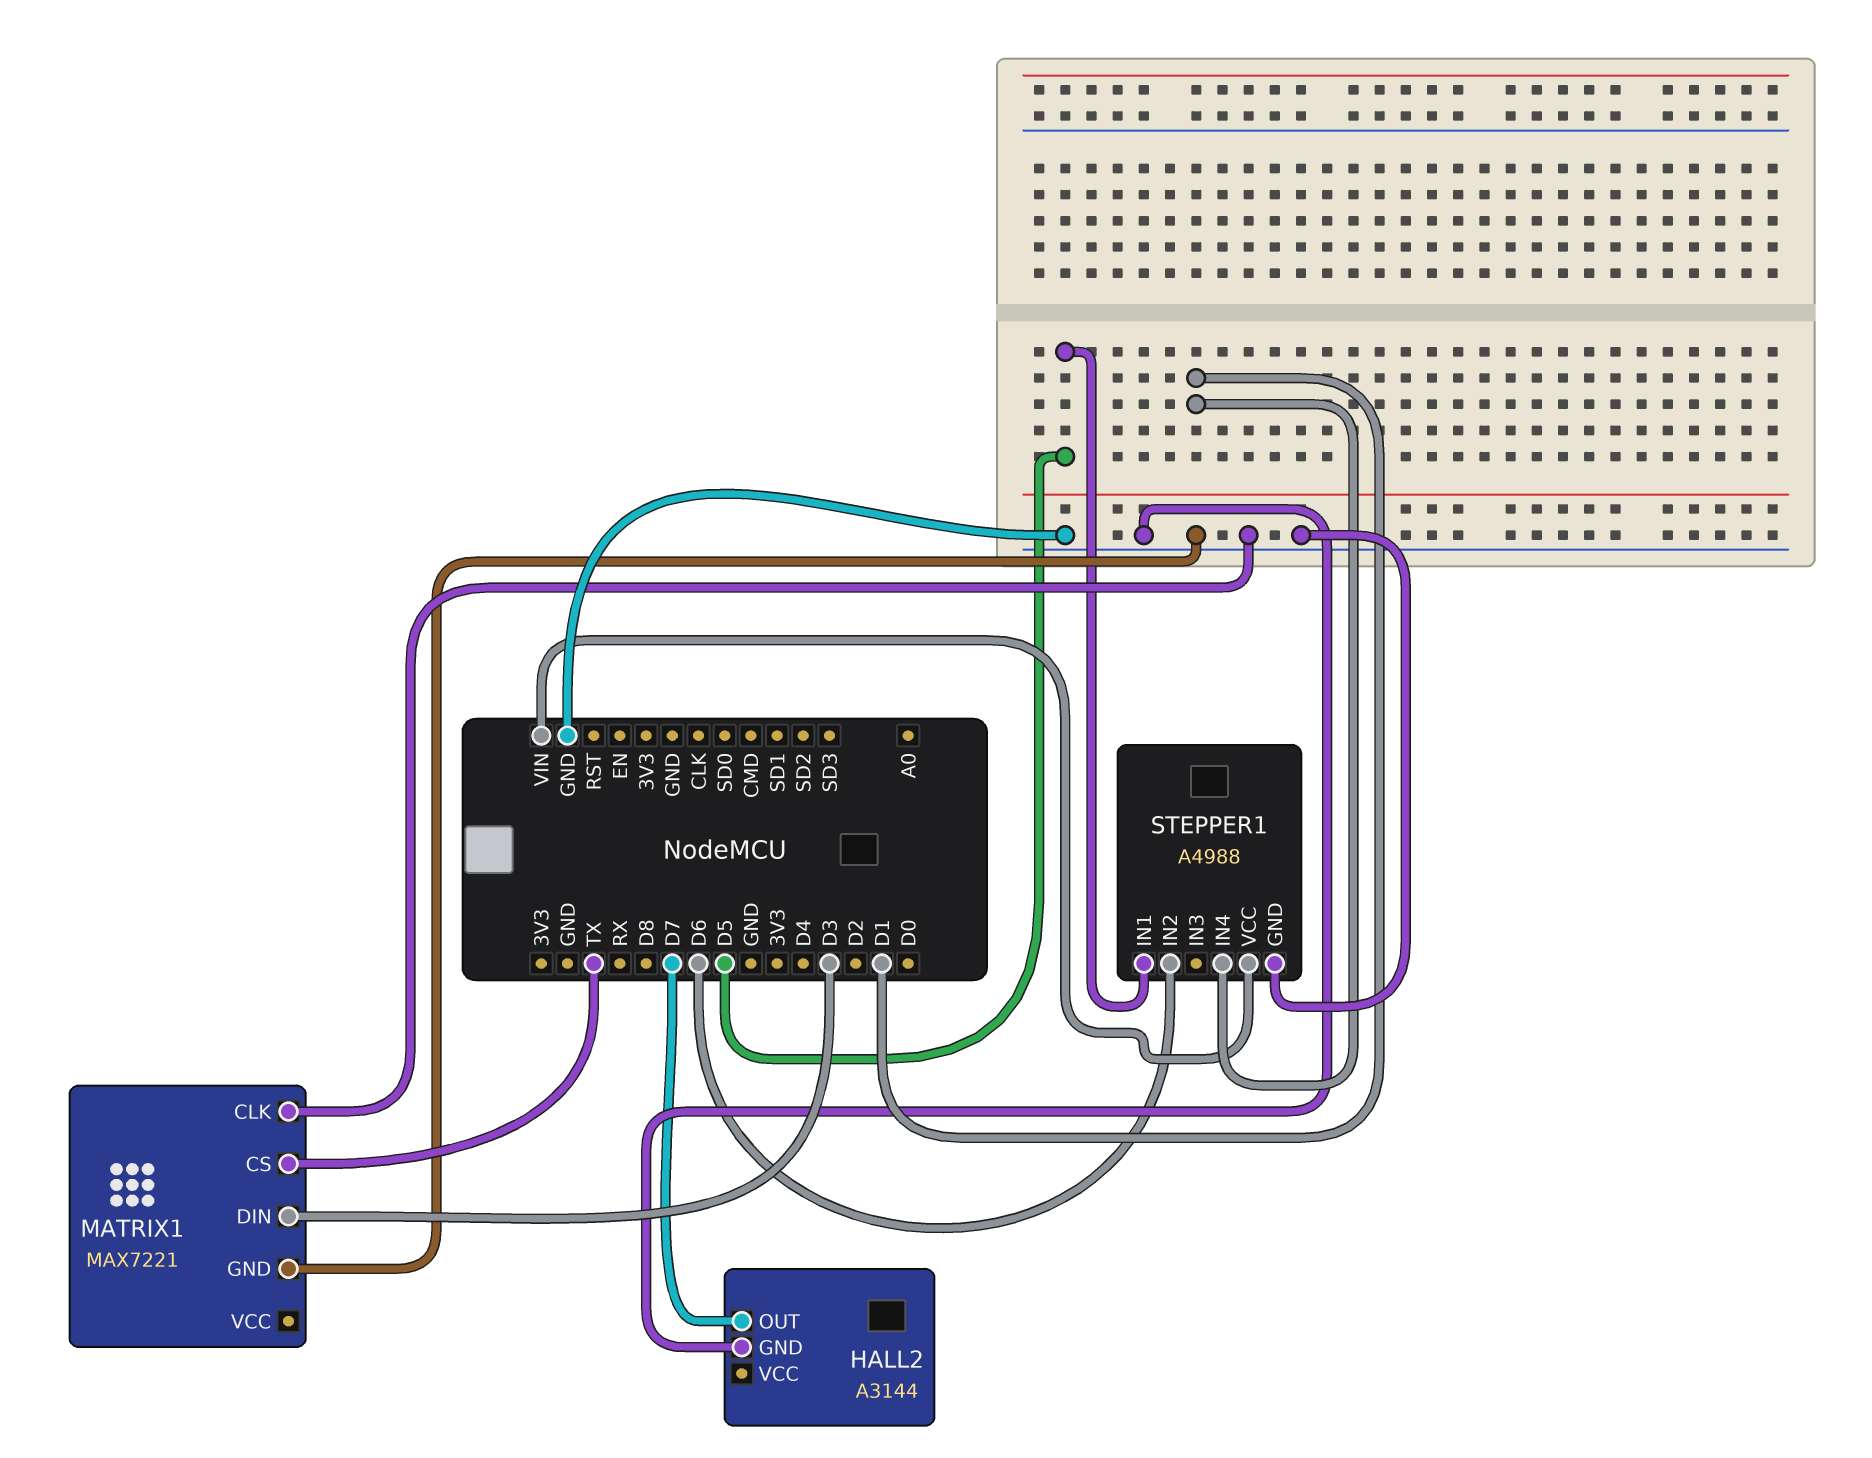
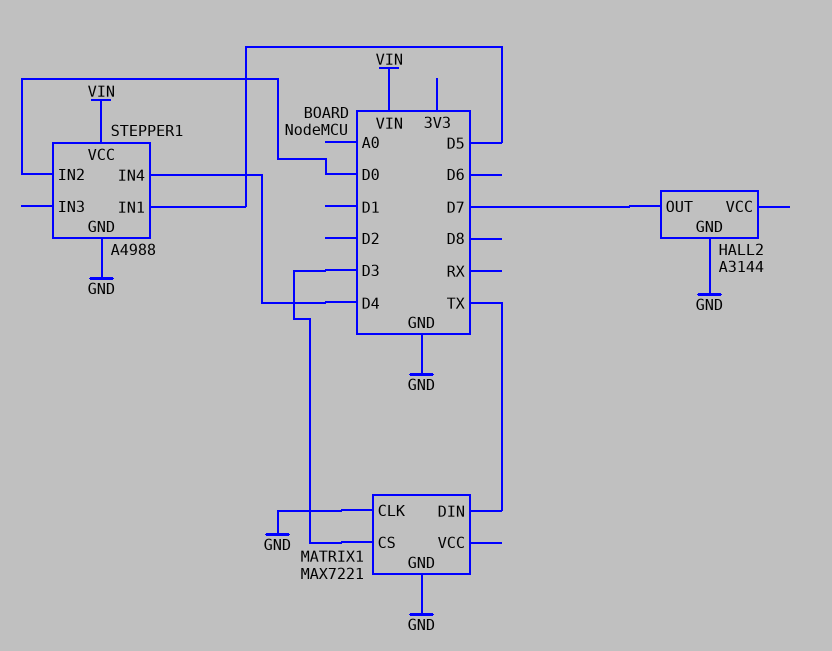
MATRIX1 pin CS: TX -> D3
MATRIX1 pin DIN: D3 -> TX
STEPPER1 pin IN2: D6 -> D0
STEPPER1 pin IN4: D1 -> D4

